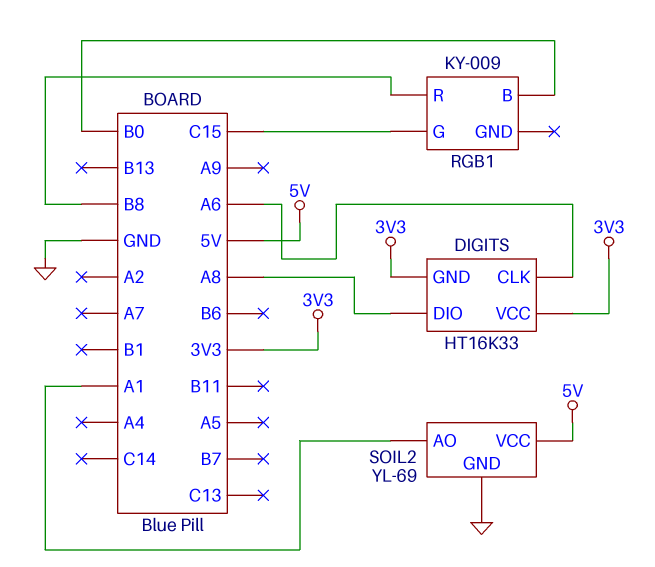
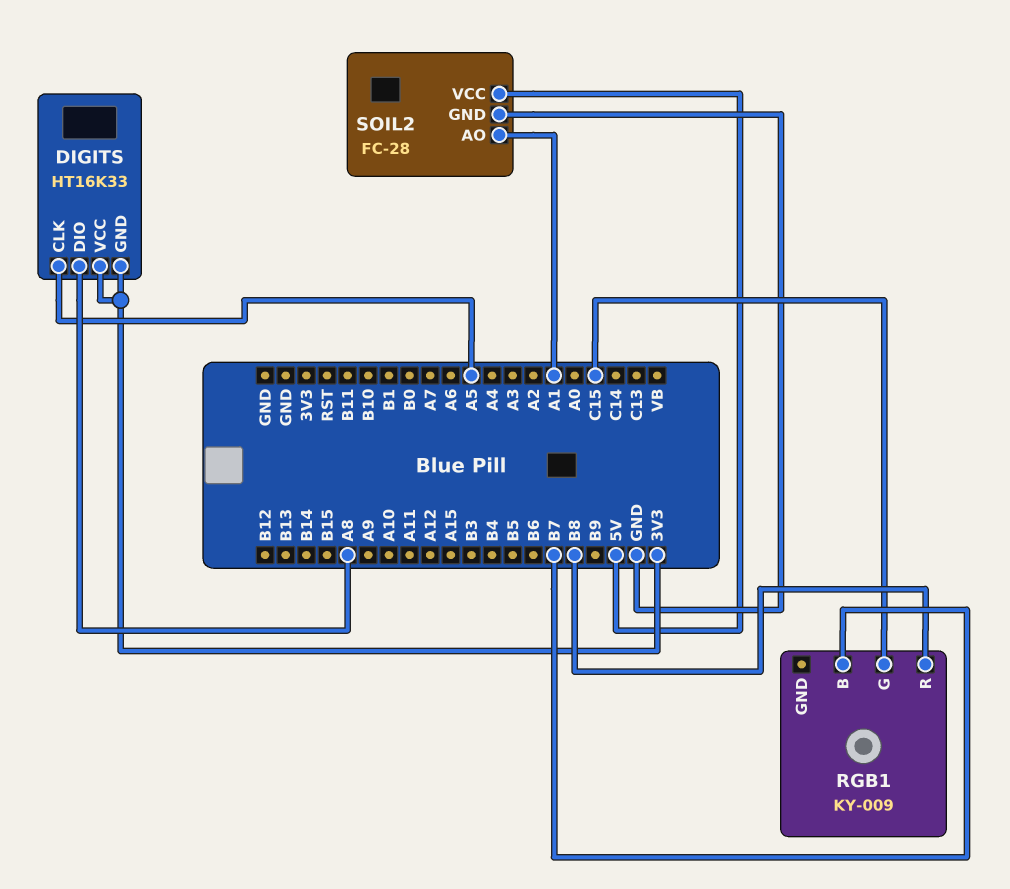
DIGITS pin CLK: A6 -> A5
RGB1 pin B: B0 -> B7
SOIL2: YL-69 -> FC-28

